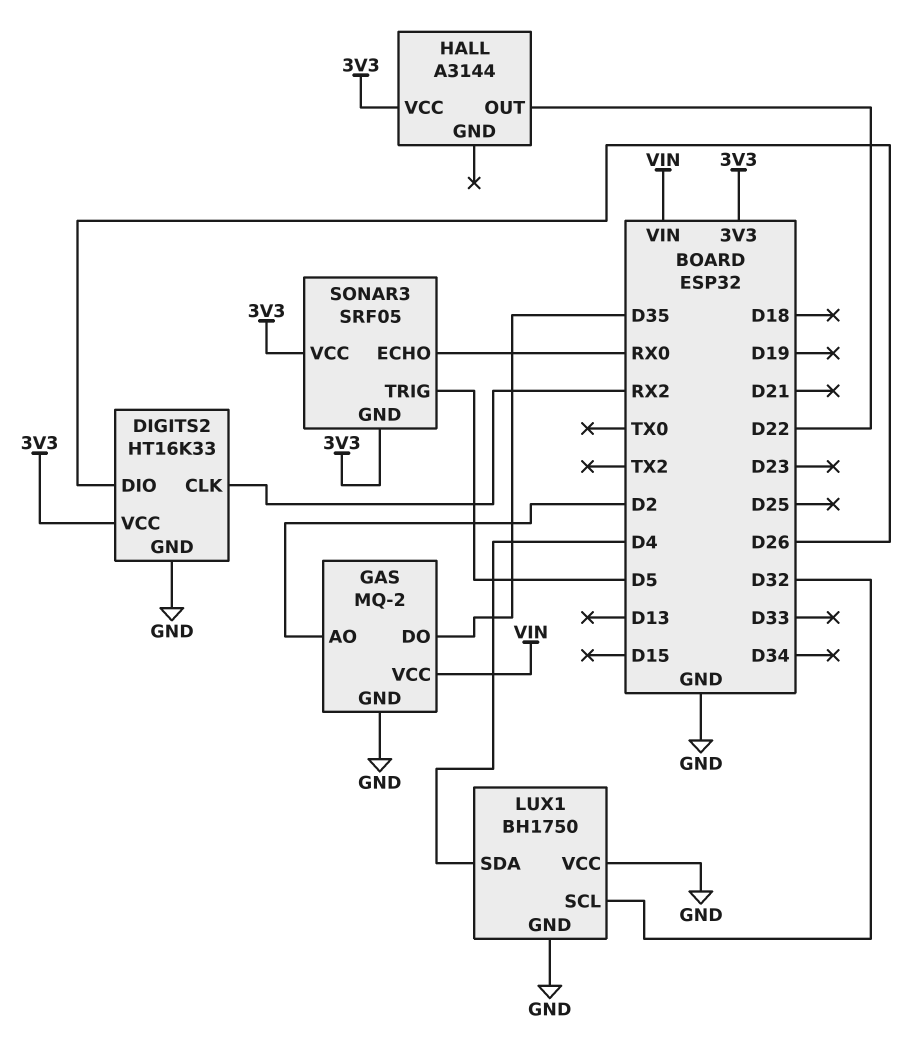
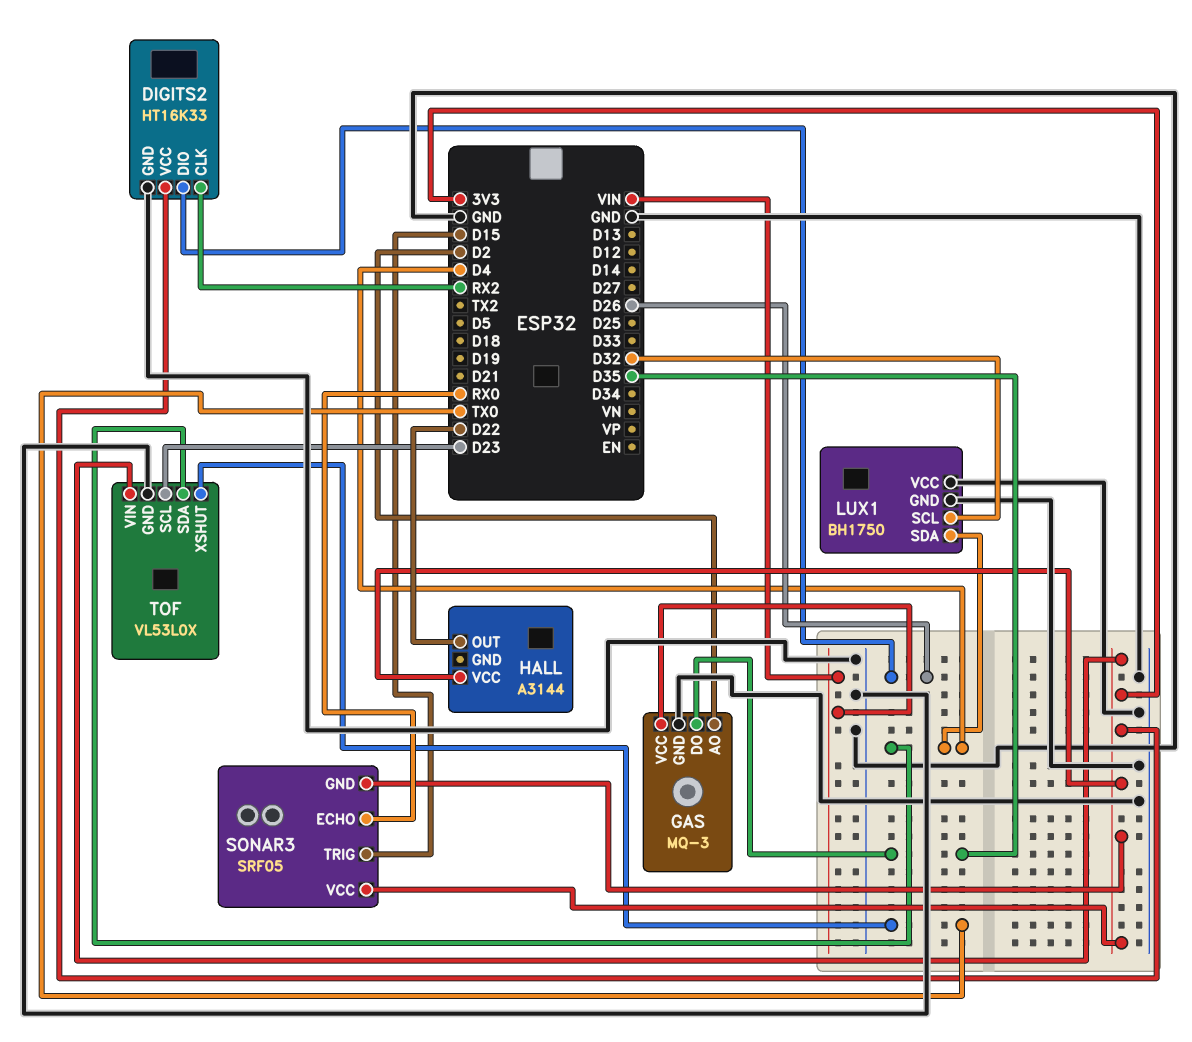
GAS: MQ-2 -> MQ-3
SONAR3 pin TRIG: D5 -> D15
TOF: none -> VL53L0X
TOF pin GND: none -> GND
TOF pin SCL: none -> D23
TOF pin SDA: none -> D4
TOF pin VIN: none -> 3V3
TOF pin XSHUT: none -> TX0

